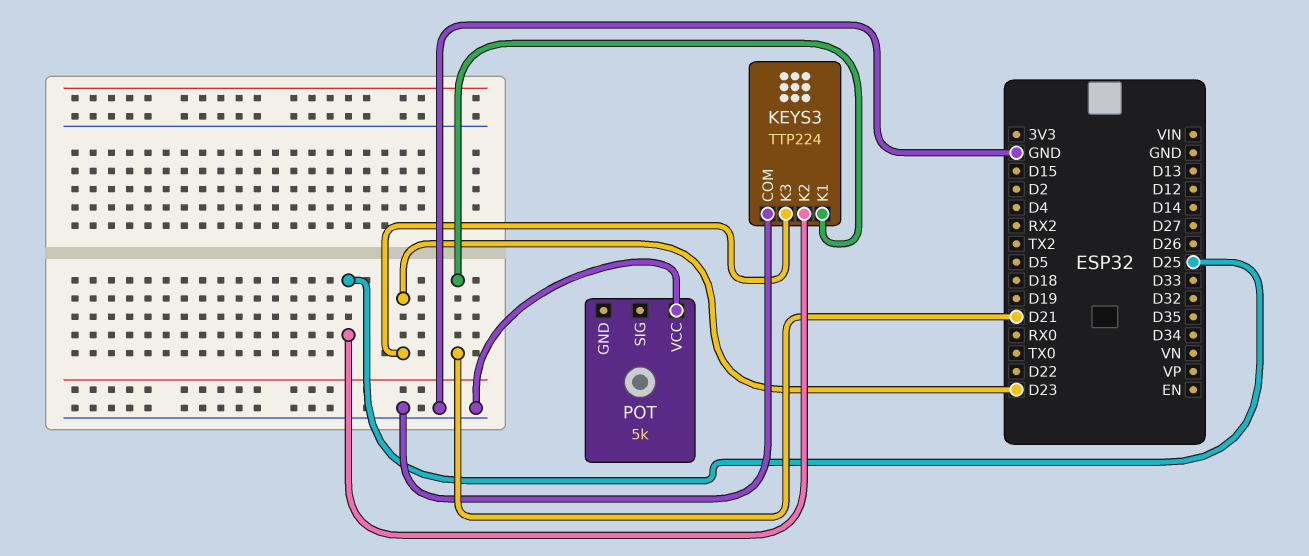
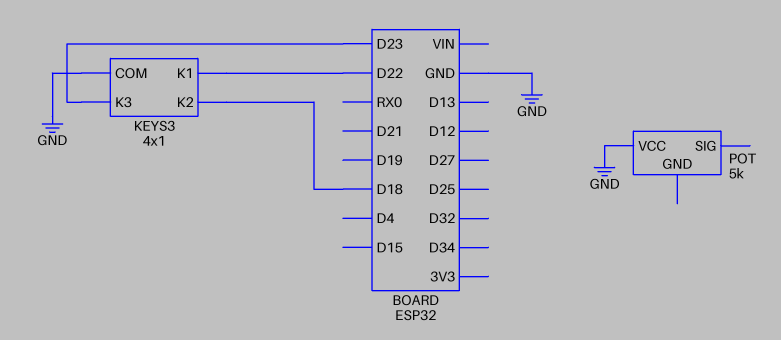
KEYS3: TTP224 -> 4x1
KEYS3 pin K1: D21 -> D22
KEYS3 pin K2: D25 -> D18

